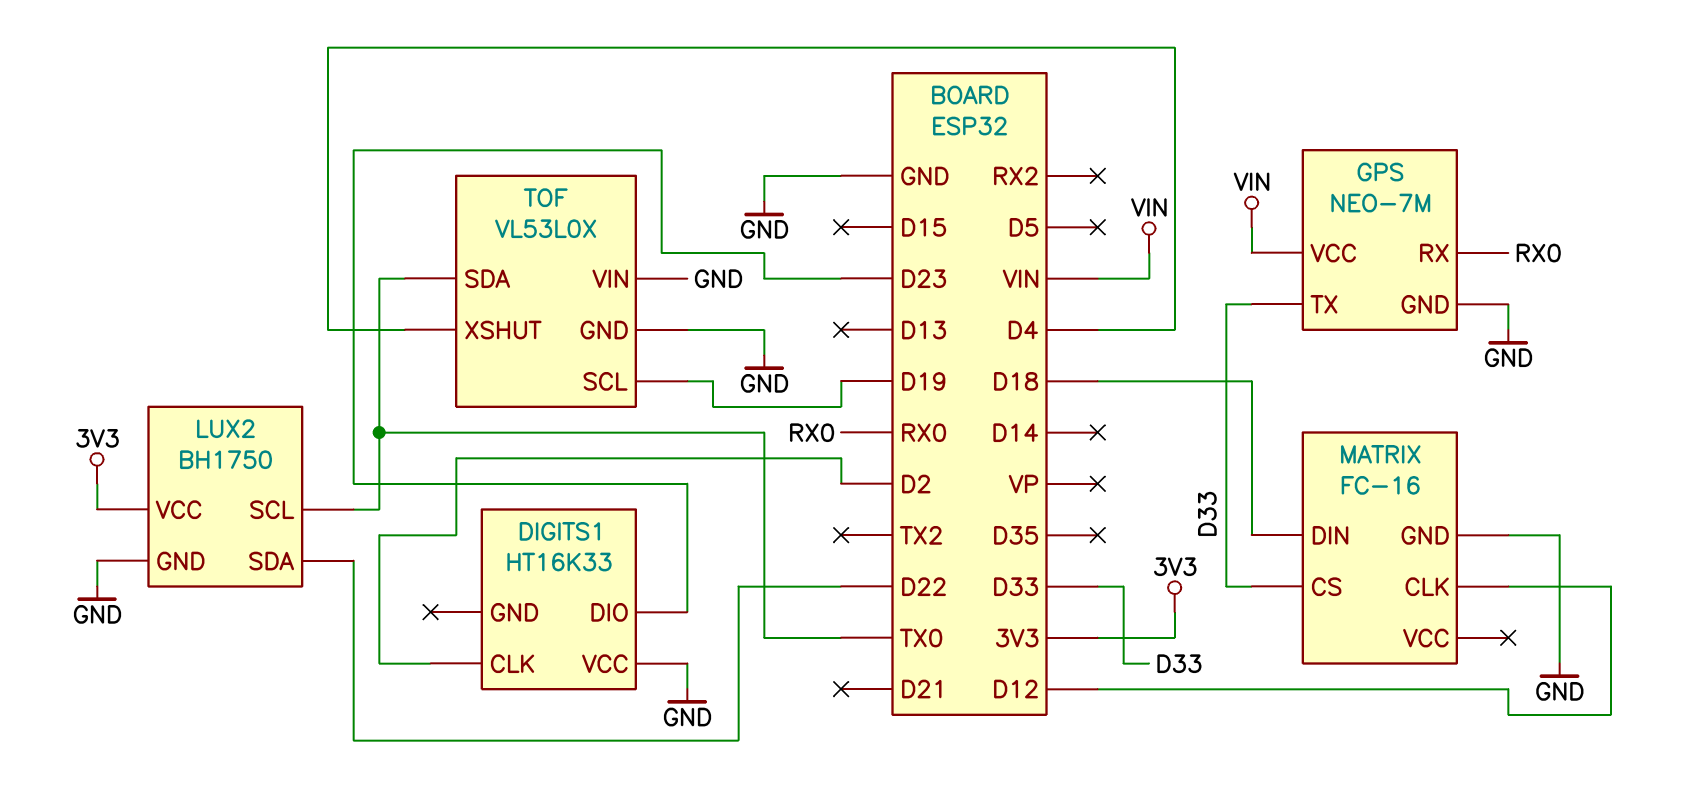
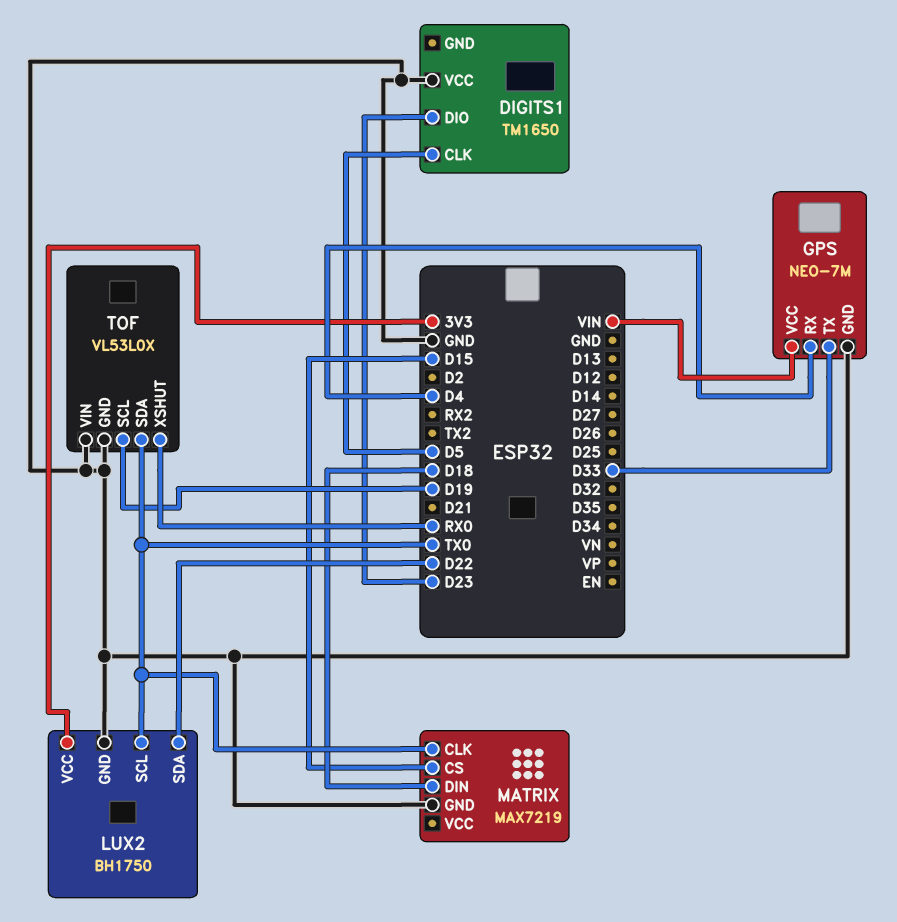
DIGITS1: HT16K33 -> TM1650
DIGITS1 pin CLK: D2 -> D5
GPS pin RX: RX0 -> D4
MATRIX: FC-16 -> MAX7219
MATRIX pin CLK: D12 -> TX0
MATRIX pin CS: D33 -> D15
TOF pin XSHUT: D4 -> RX0

